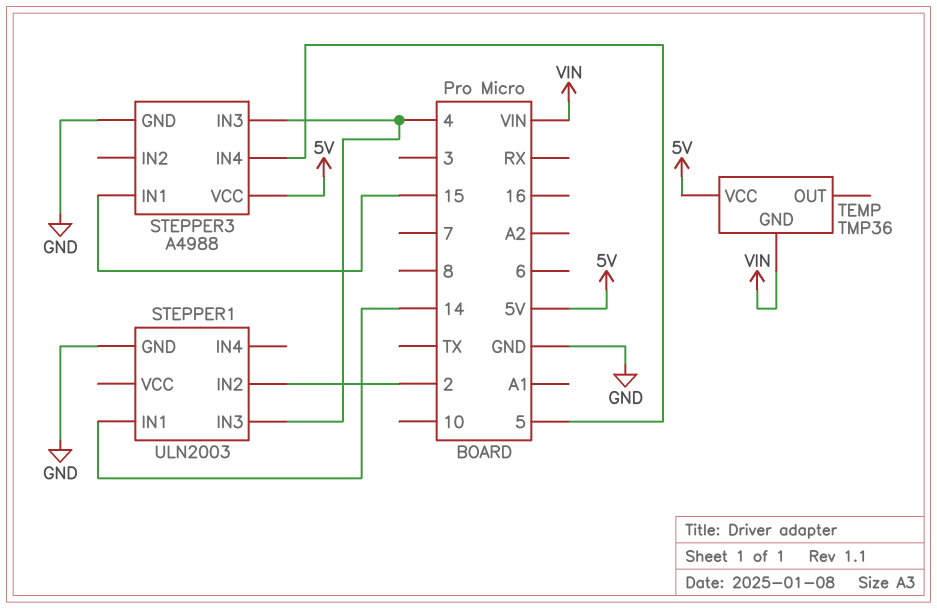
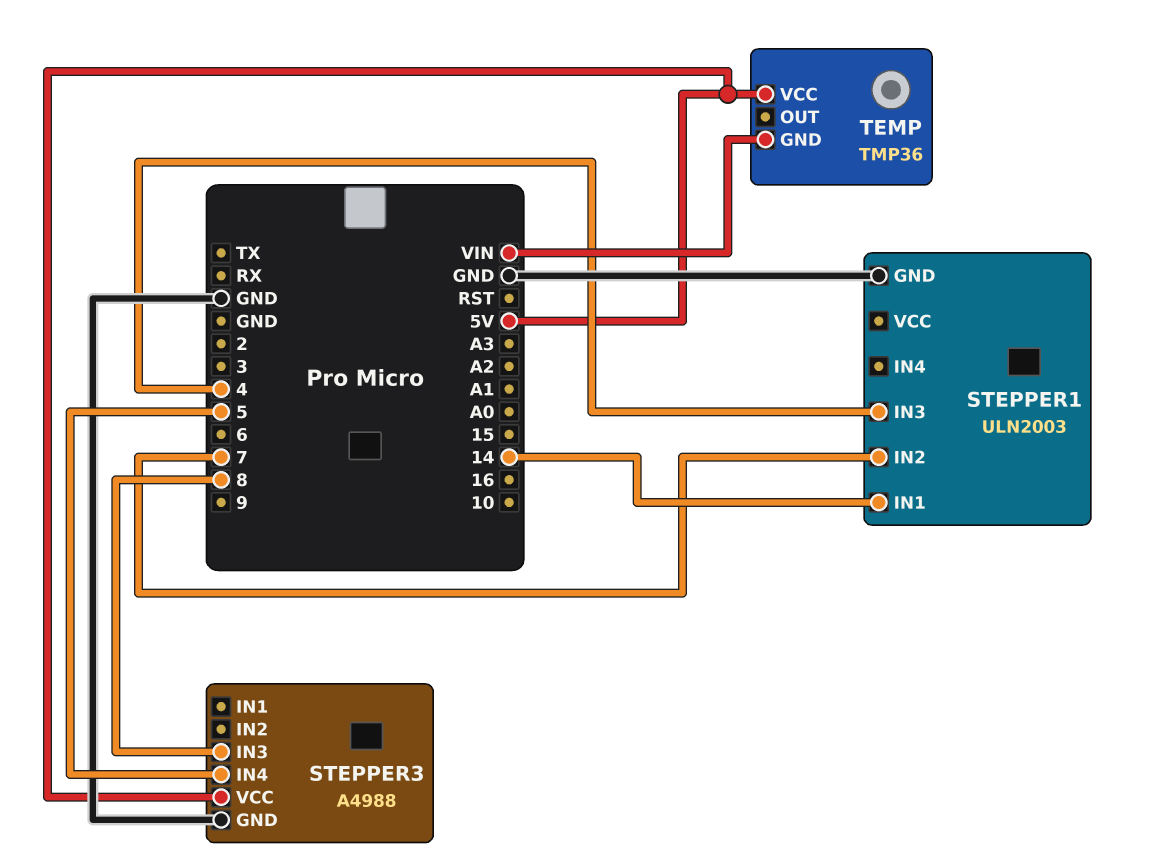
STEPPER1 pin IN2: 2 -> 7
STEPPER3 pin IN1: 15 -> none
STEPPER3 pin IN3: 4 -> 8

